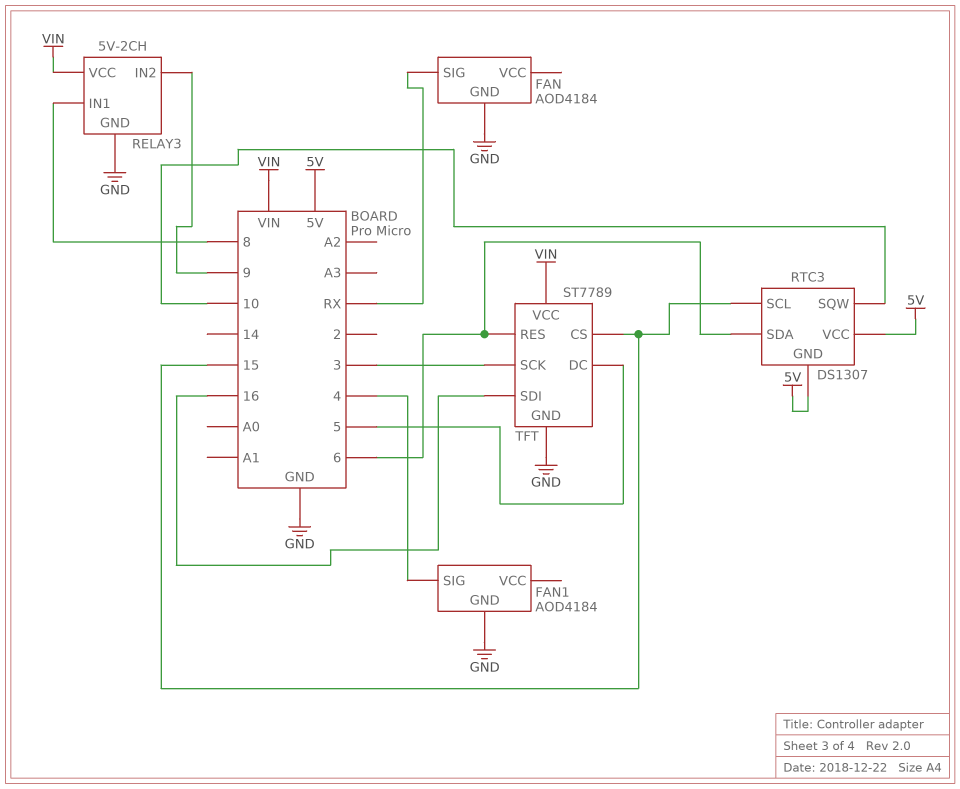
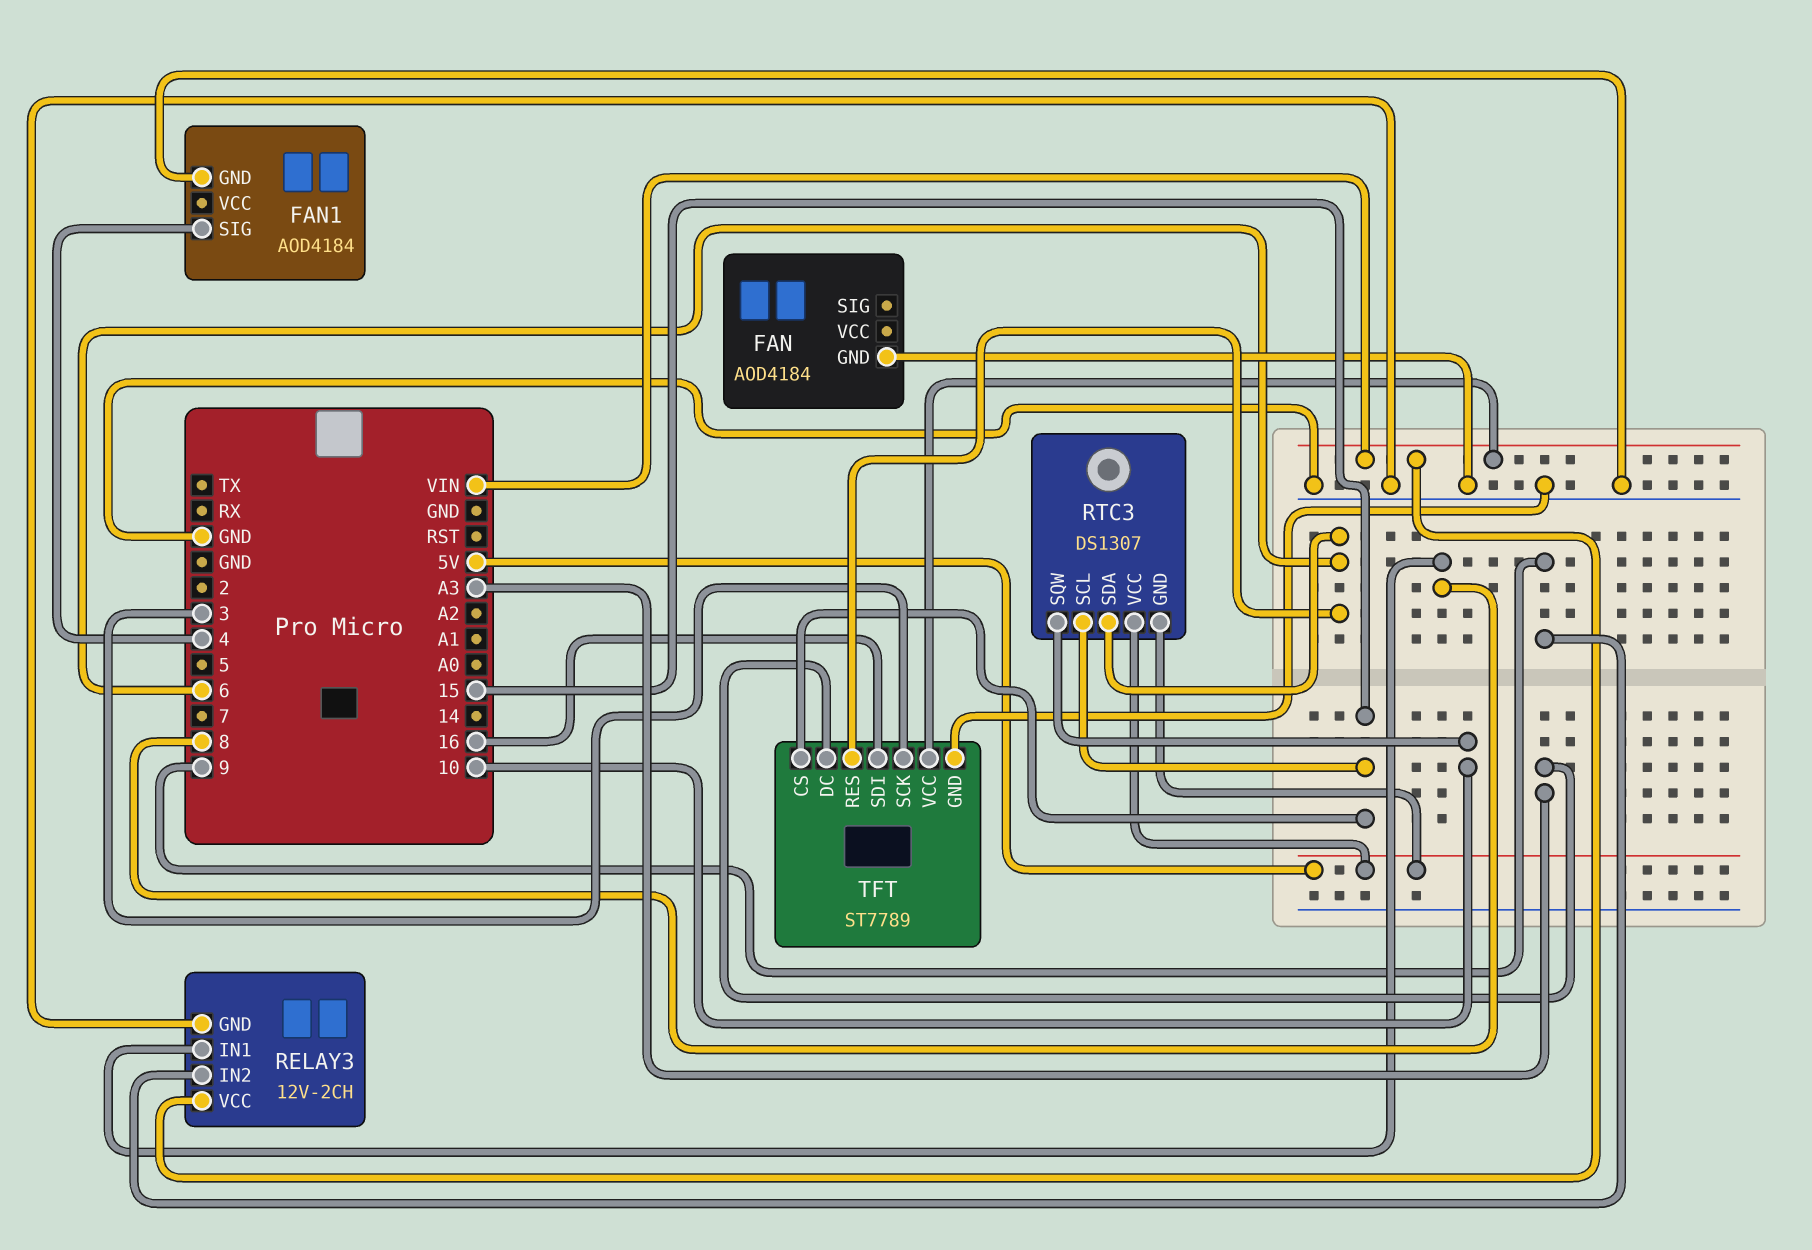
FAN pin SIG: RX -> none
RELAY3: 5V-2CH -> 12V-2CH
TFT pin DC: 5 -> A3

